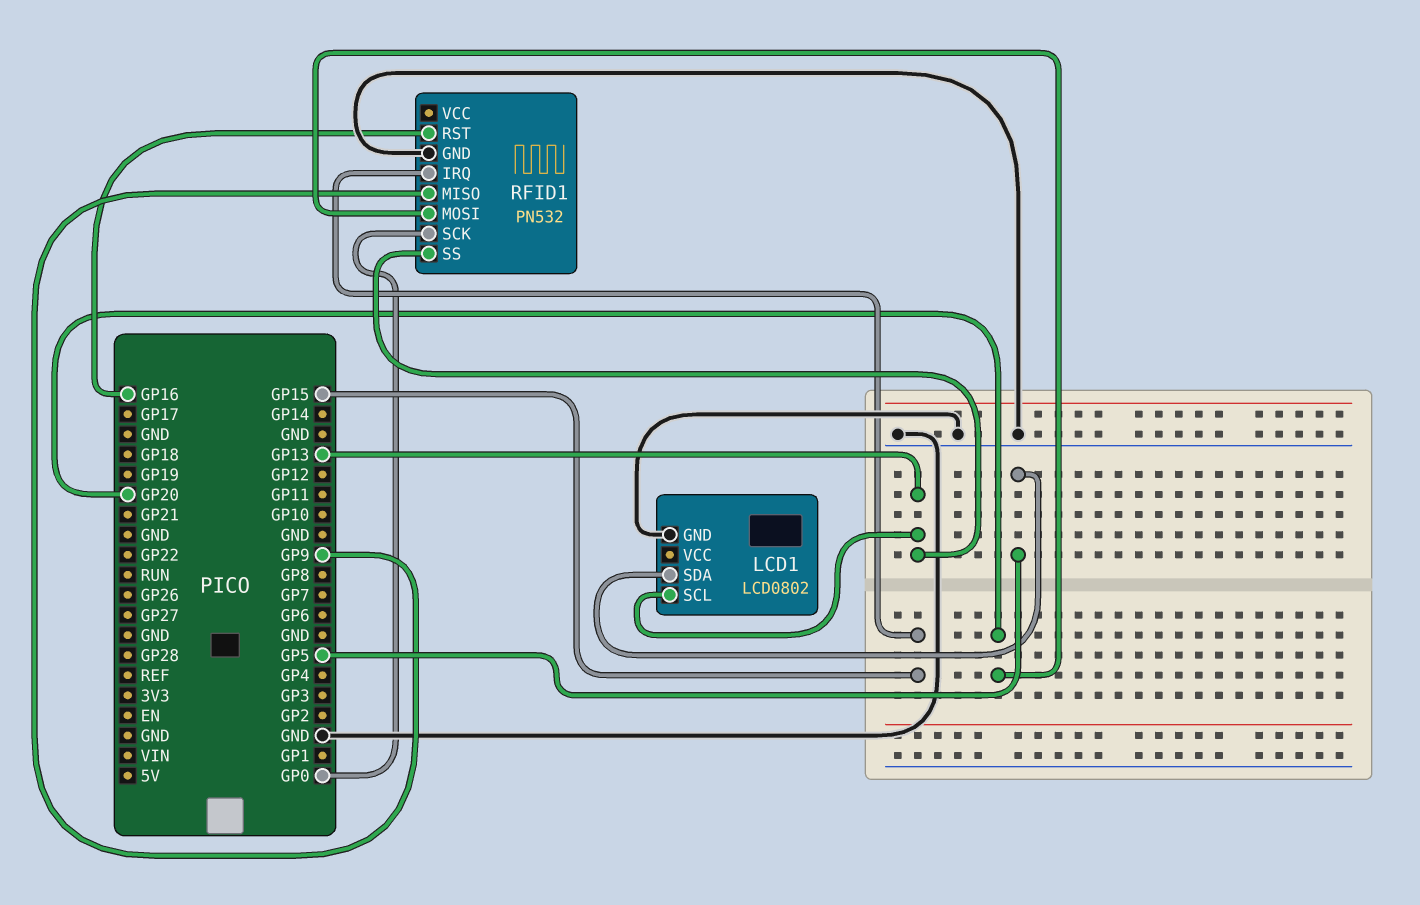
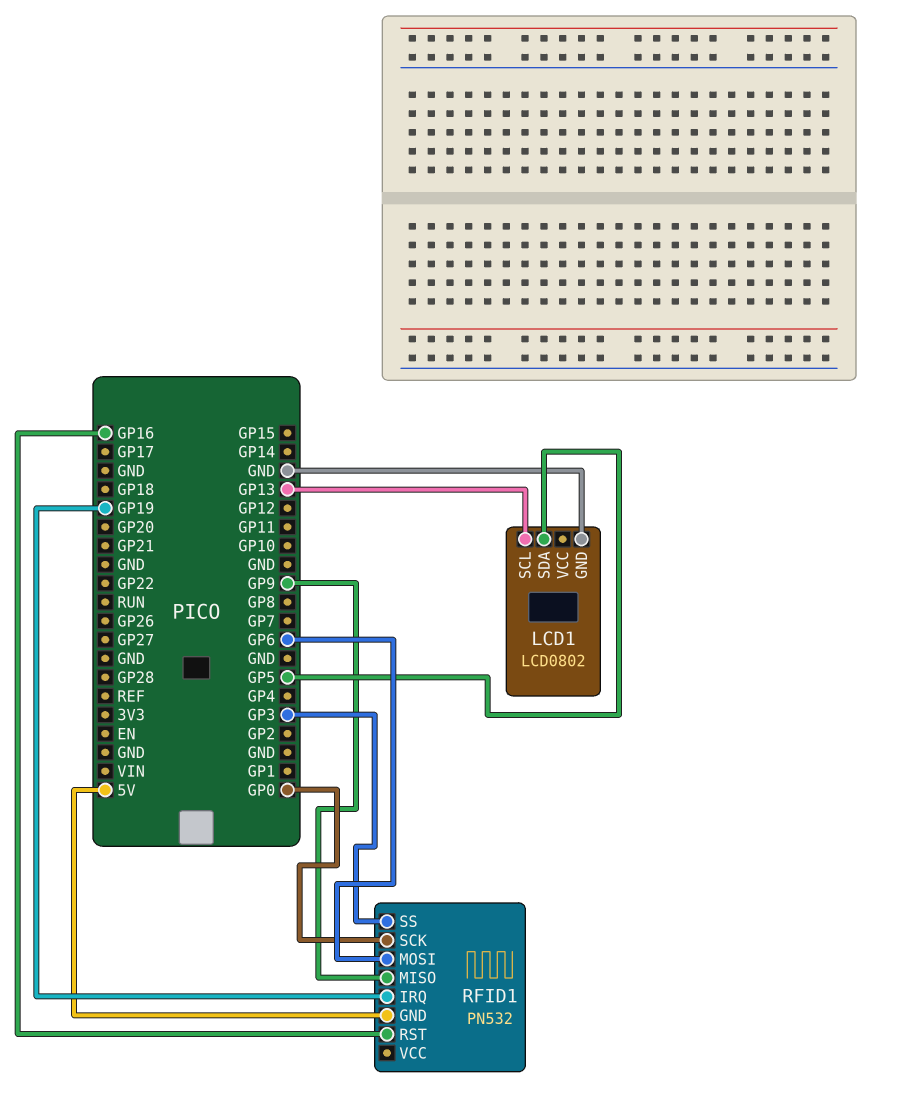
RFID1 pin GND: GND -> 5V
RFID1 pin IRQ: GP15 -> GP19
RFID1 pin MOSI: GP20 -> GP6
RFID1 pin SS: GP13 -> GP3

